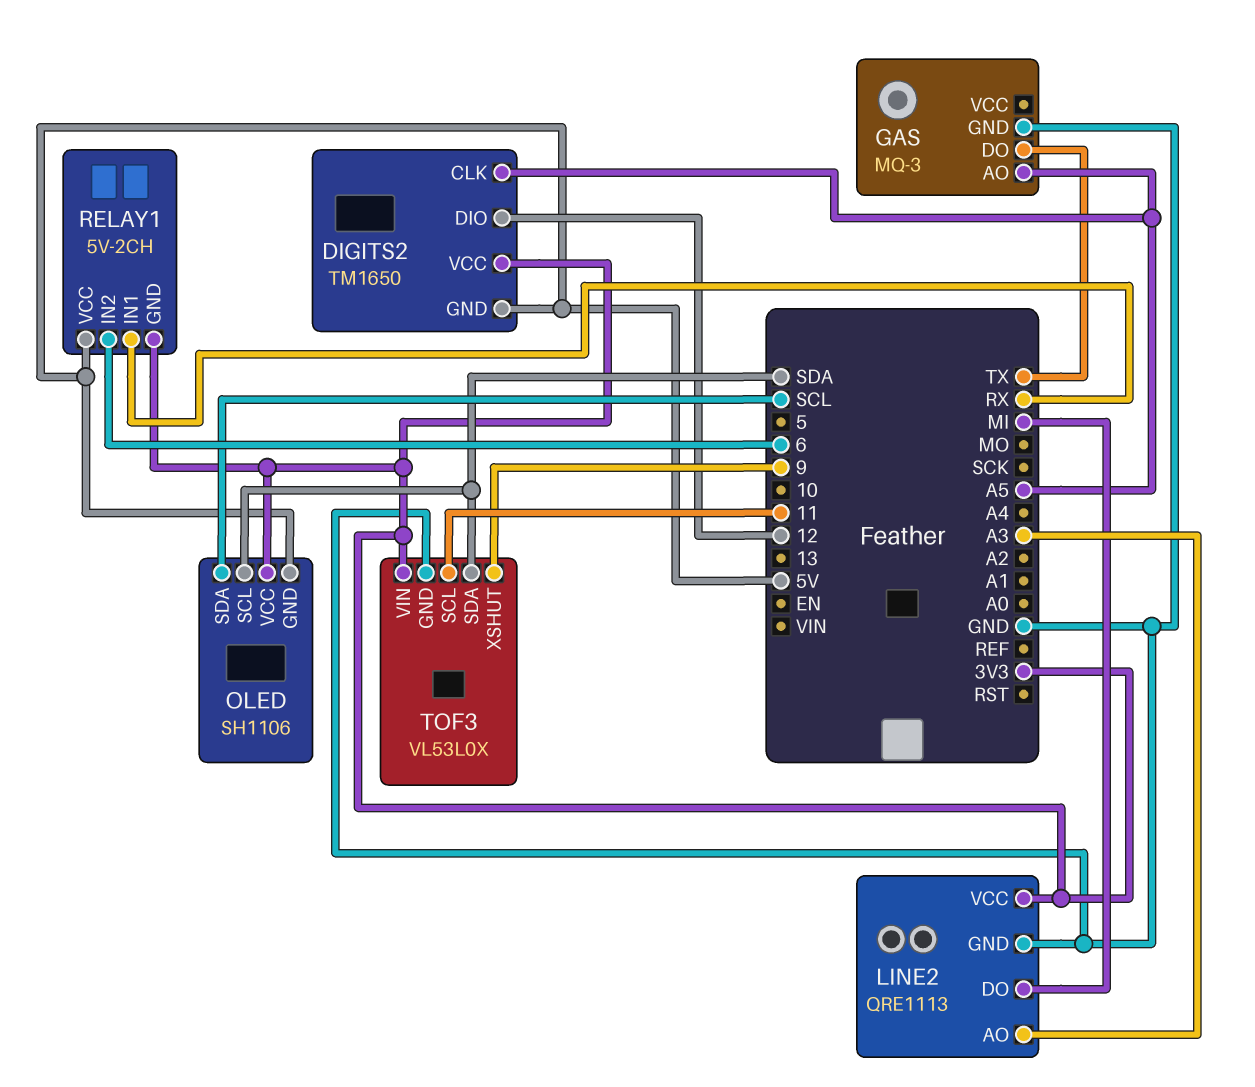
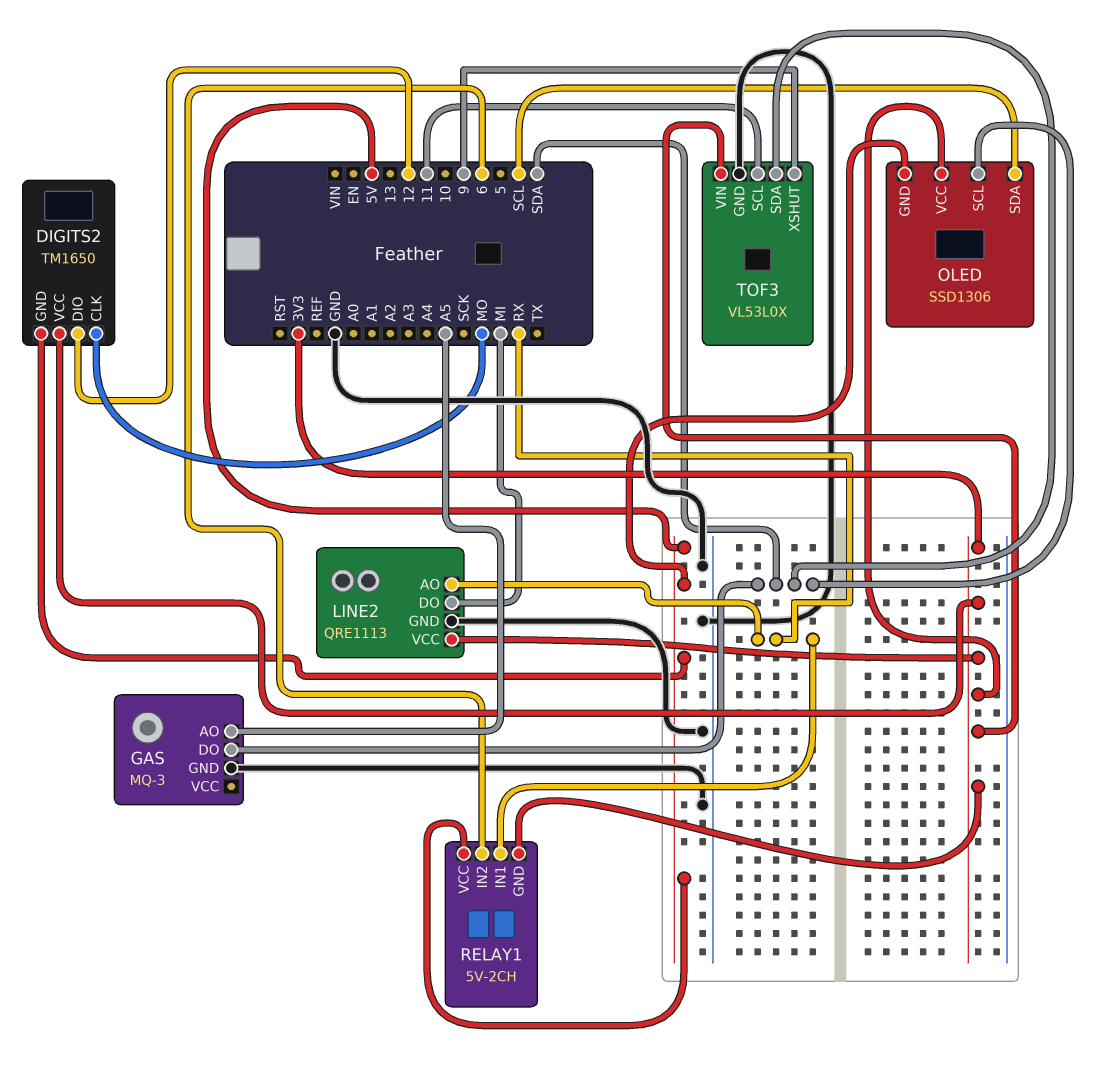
DIGITS2 pin CLK: A5 -> MO
GAS pin DO: TX -> SDA
LINE2 pin AO: A3 -> RX
OLED: SH1106 -> SSD1306

